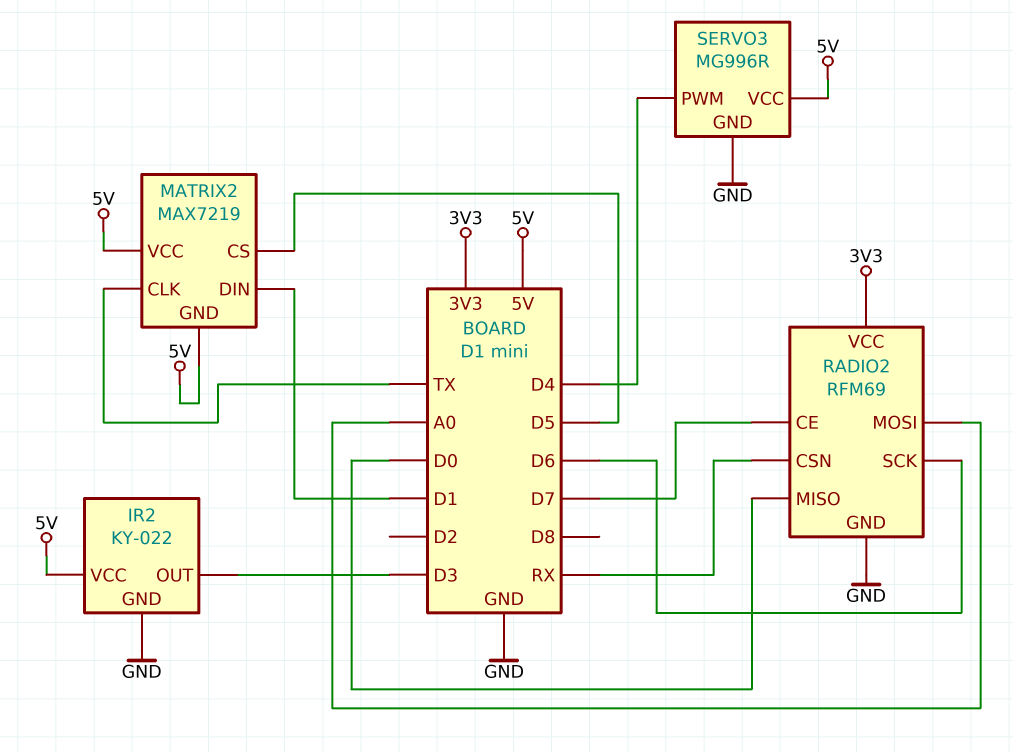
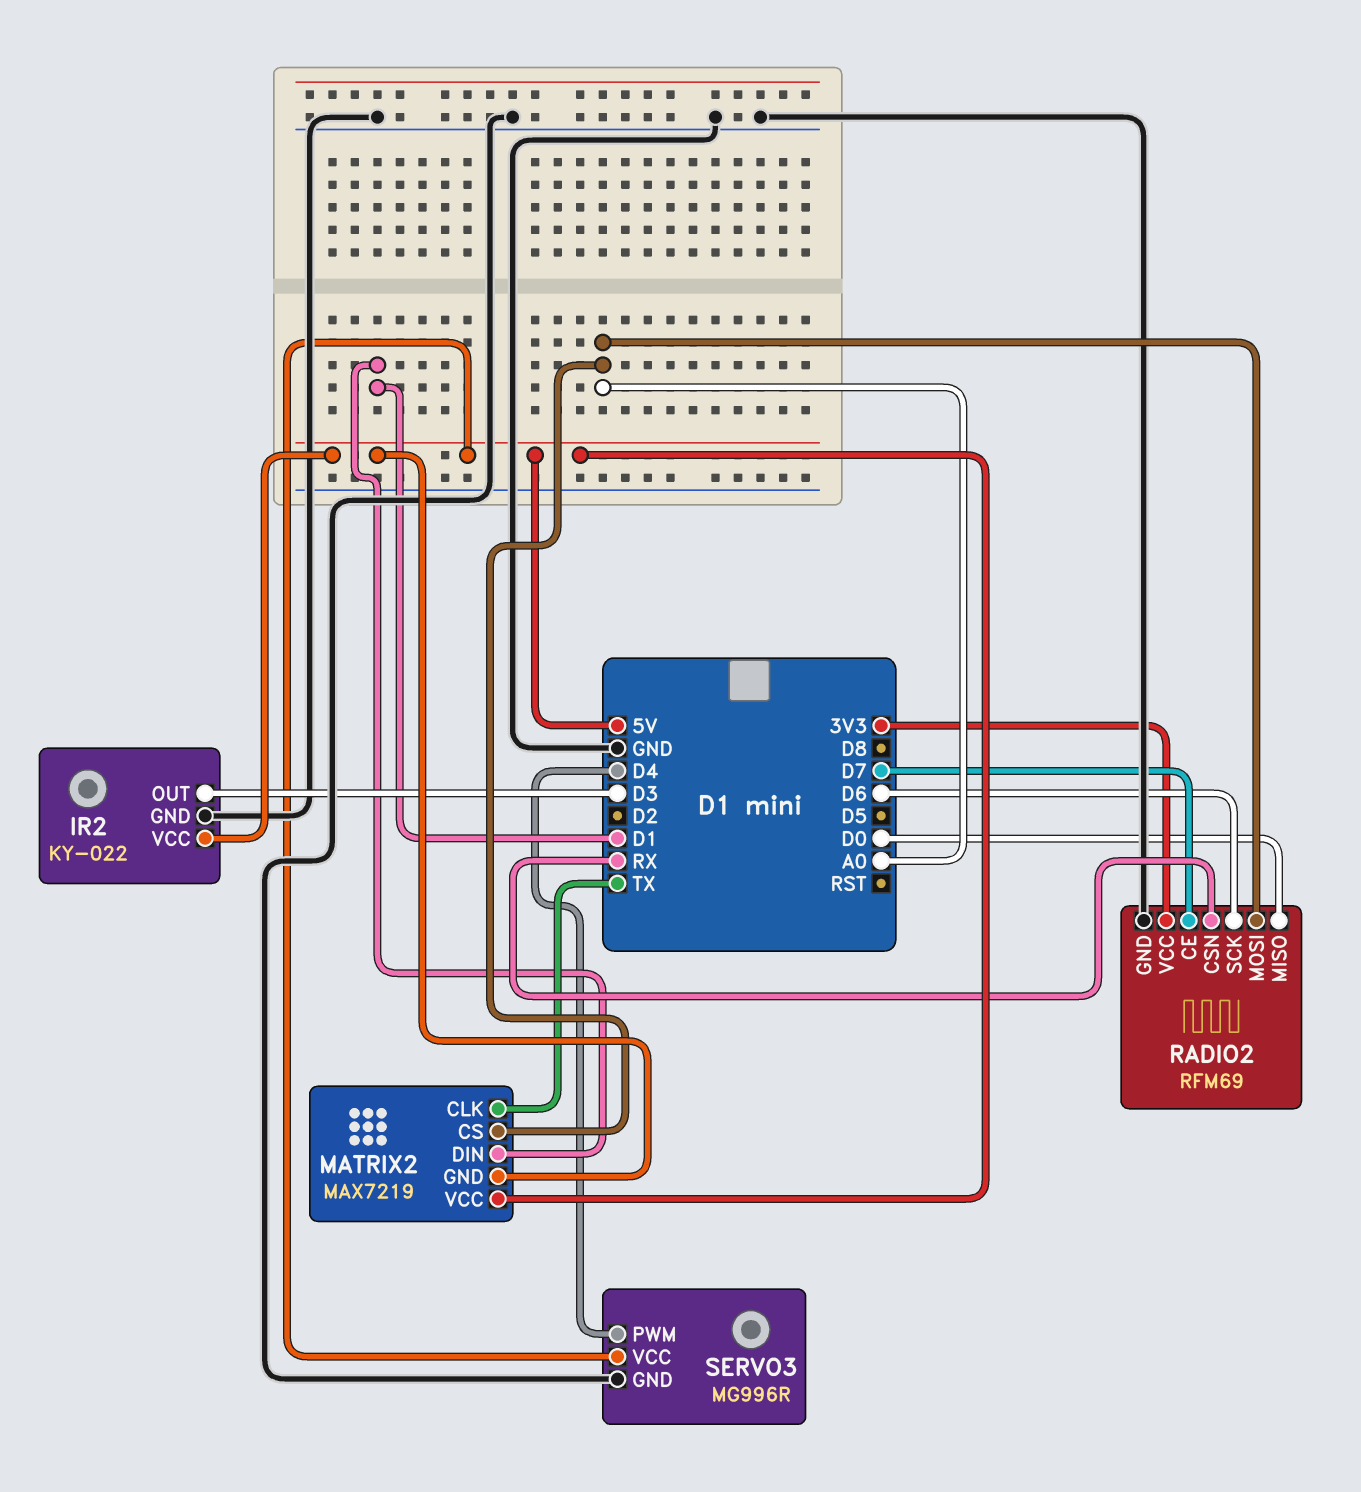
MATRIX2 pin CS: D5 -> A0

